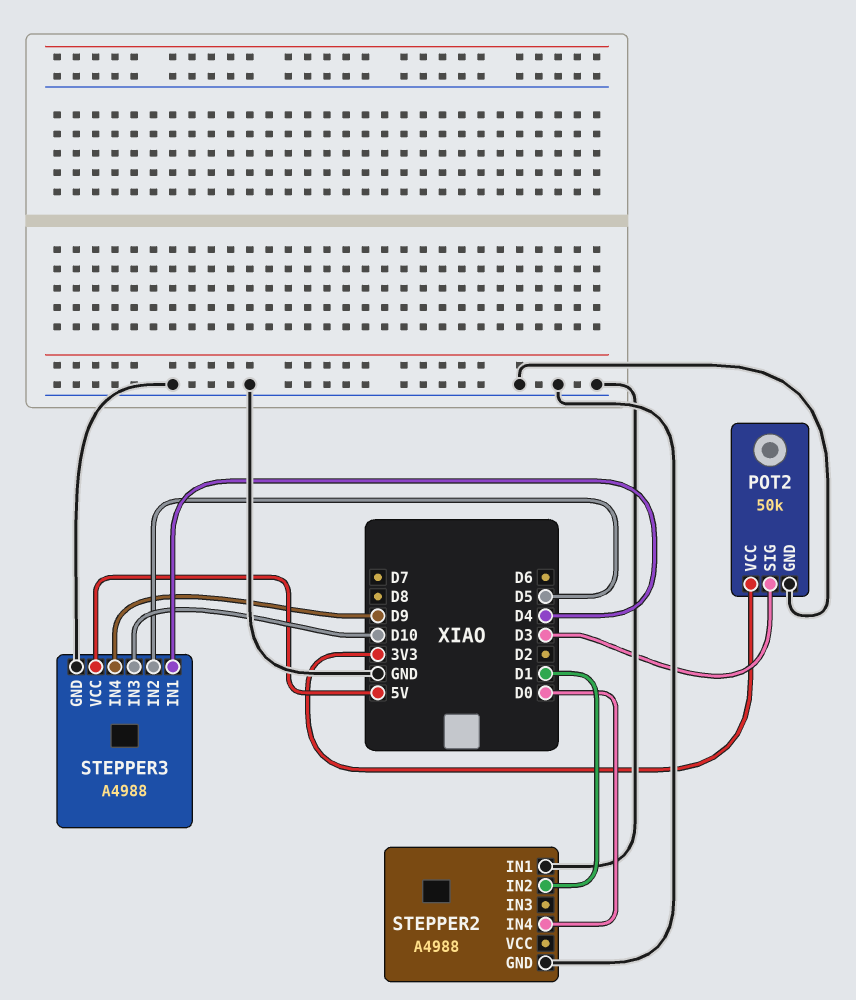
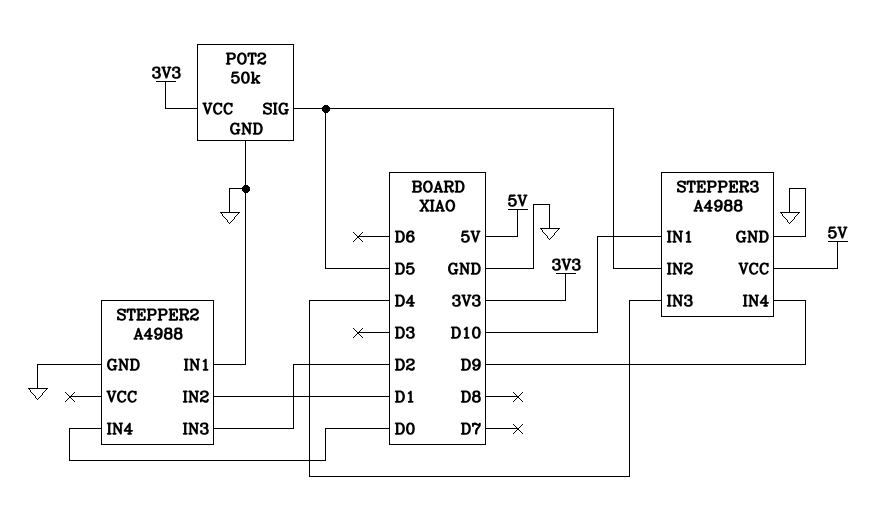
POT2 pin SIG: D3 -> D5
STEPPER2 pin IN3: none -> D2
STEPPER3 pin IN1: D4 -> D10
STEPPER3 pin IN3: D10 -> D4

